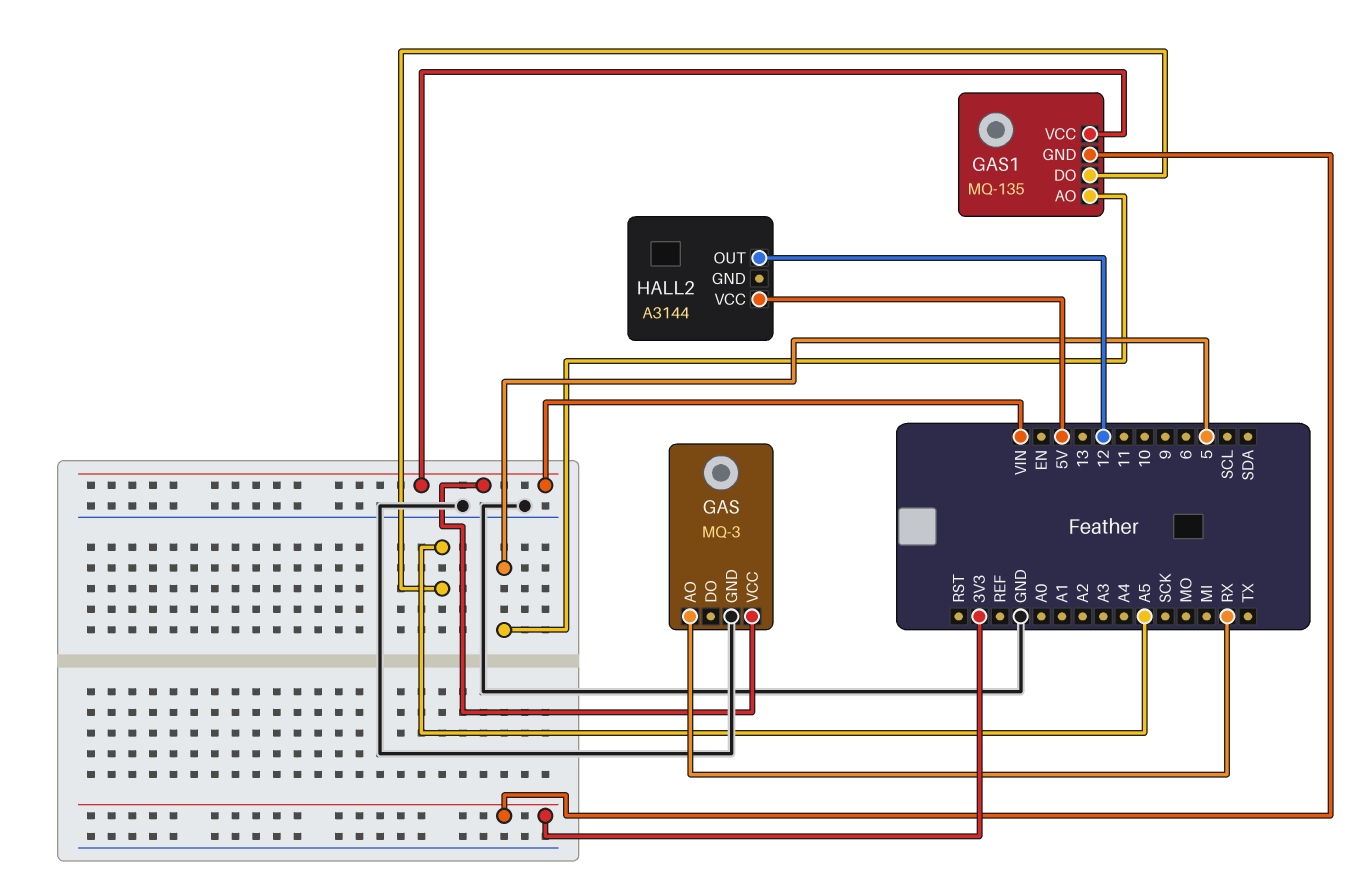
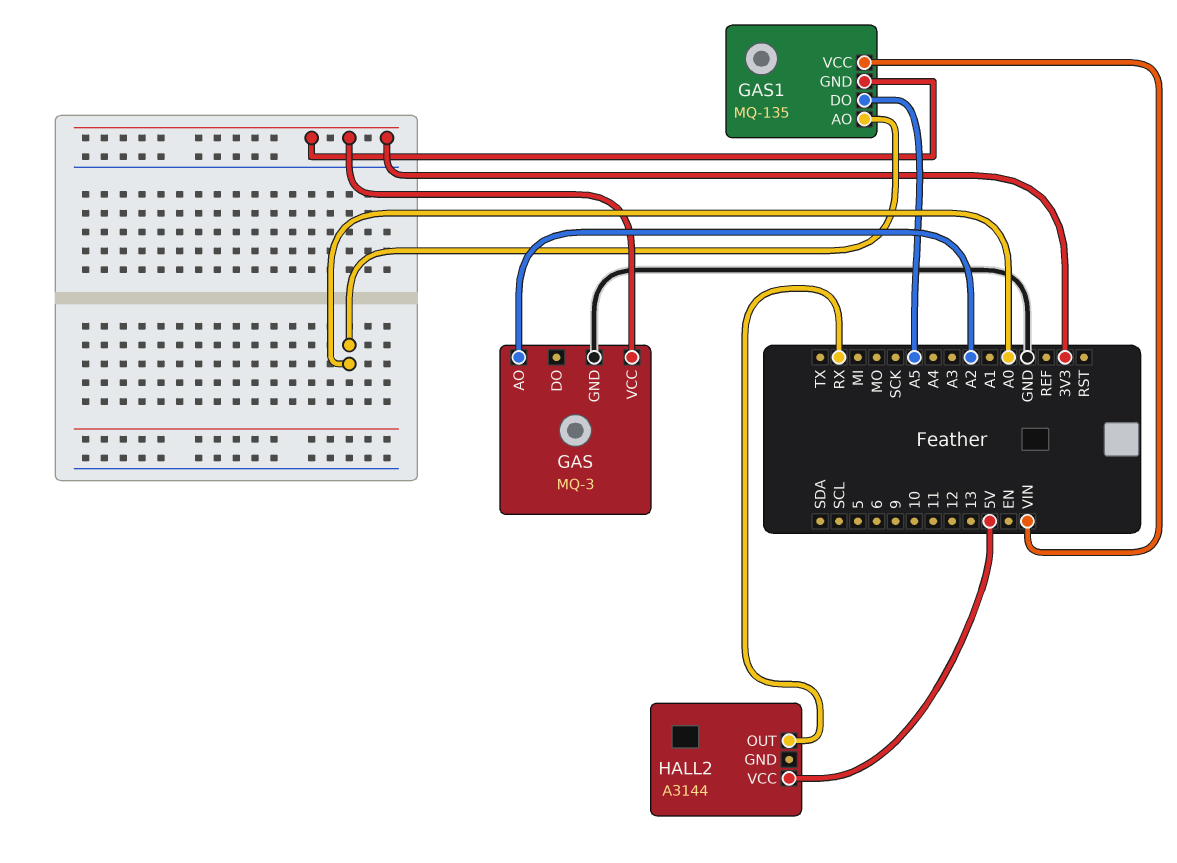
GAS pin AO: RX -> A2
GAS pin VCC: VIN -> 3V3
GAS1 pin AO: 5 -> A0
HALL2 pin OUT: 12 -> RX

